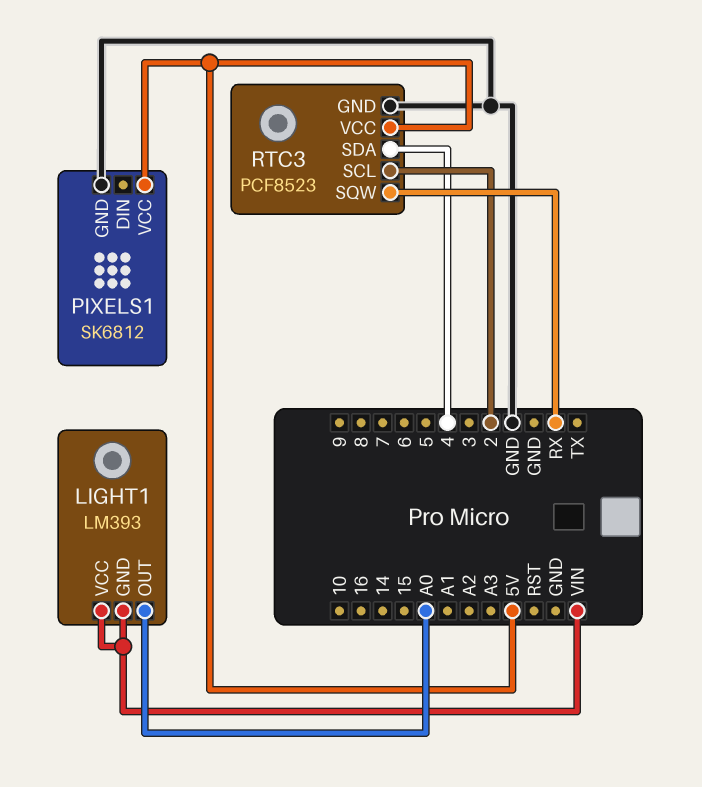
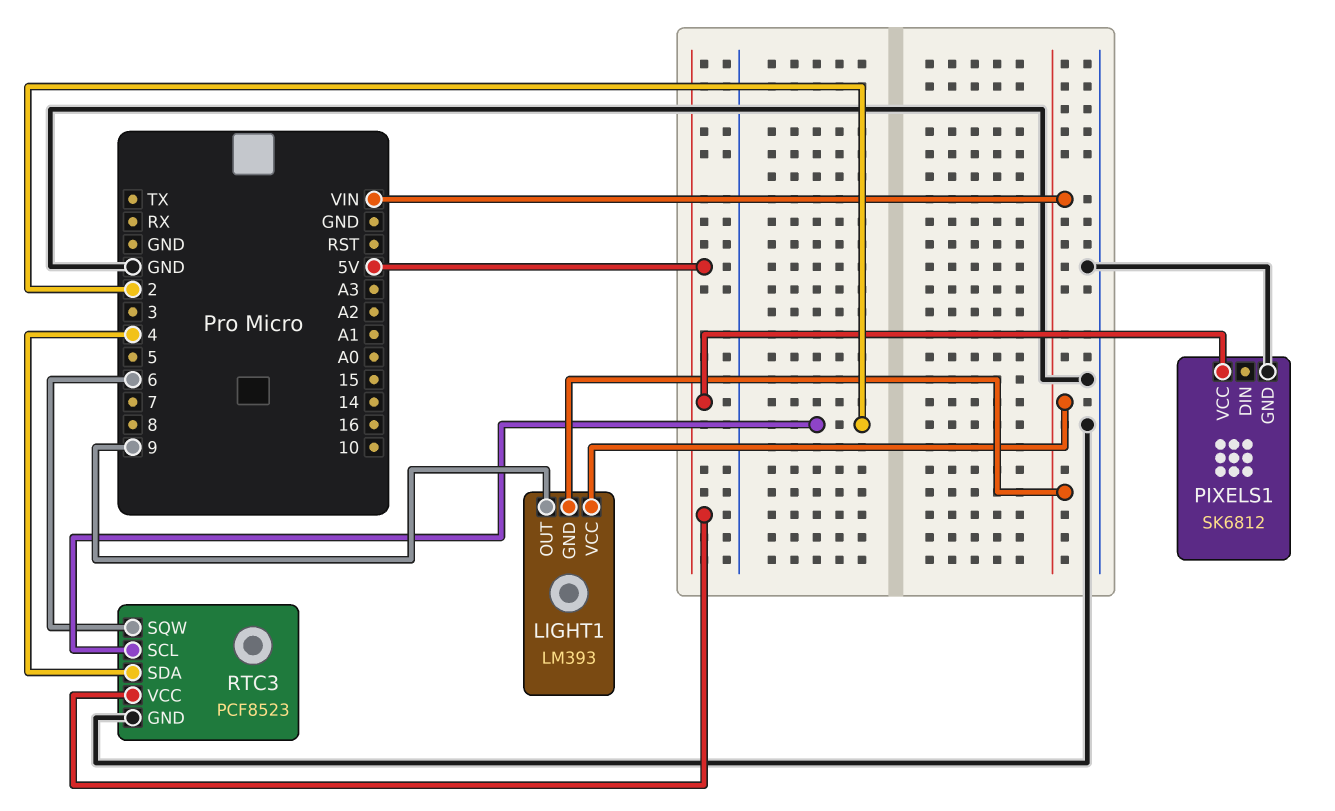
LIGHT1 pin OUT: A0 -> 9
RTC3 pin SQW: RX -> 6

